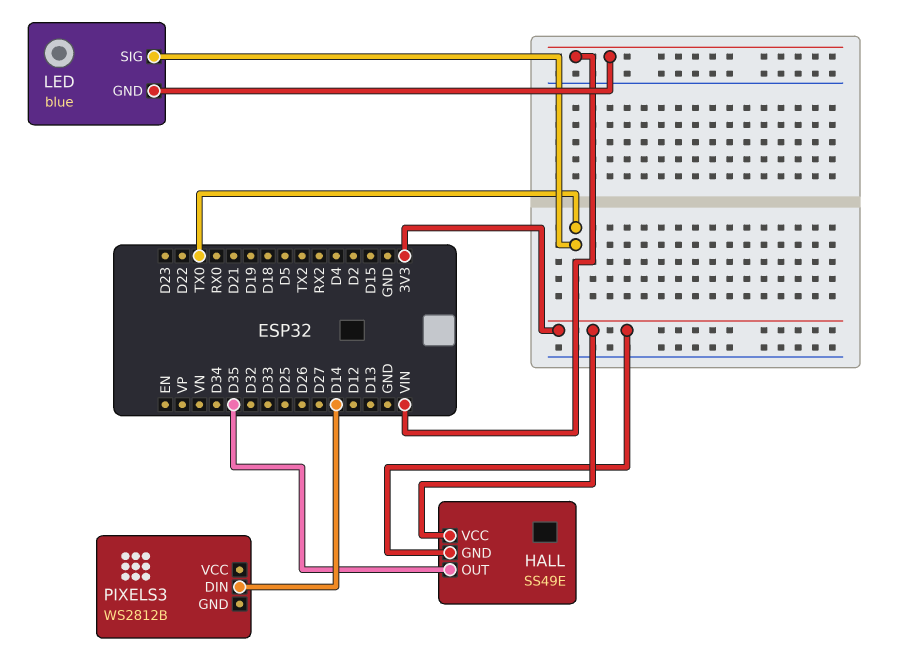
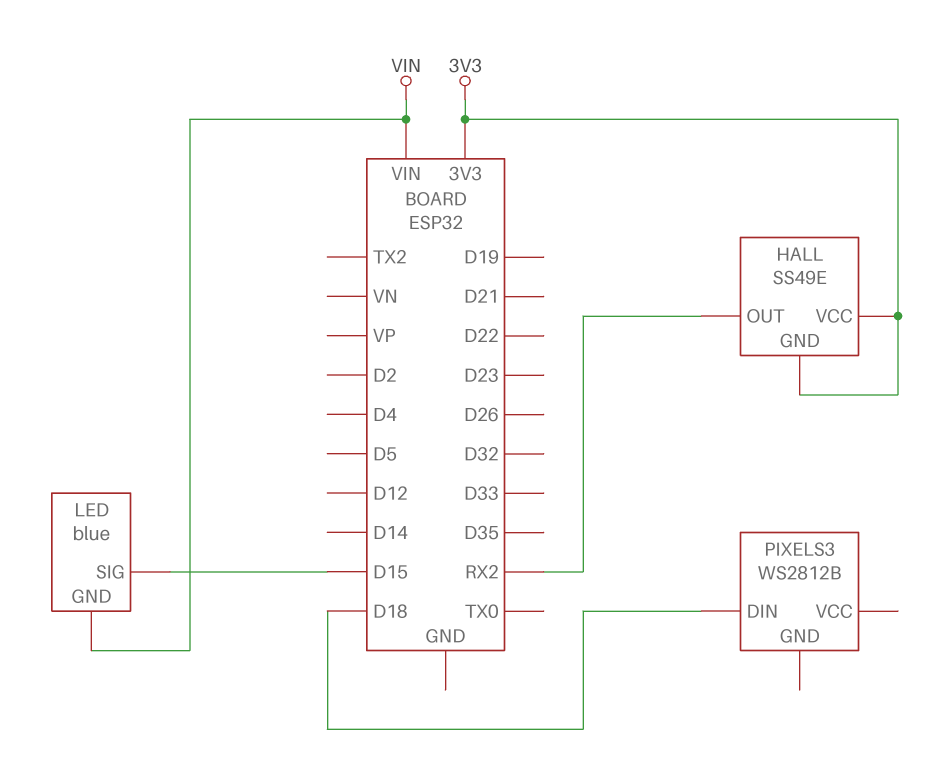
HALL pin OUT: D35 -> RX2
LED pin SIG: TX0 -> D15
PIXELS3 pin DIN: D14 -> D18

